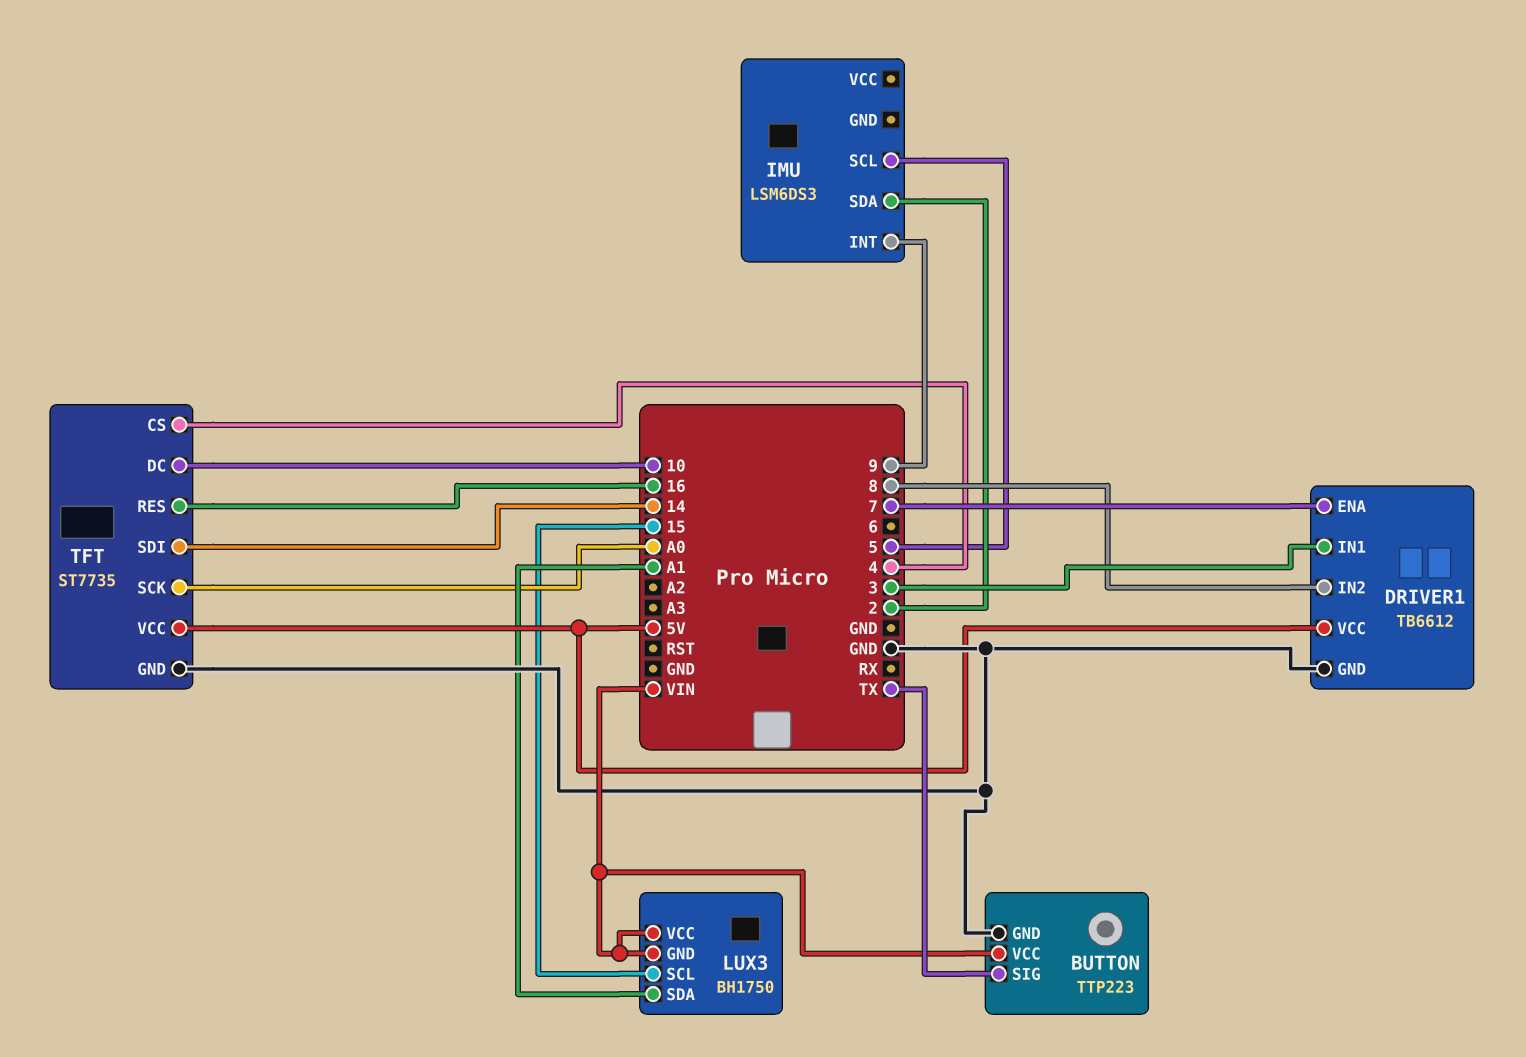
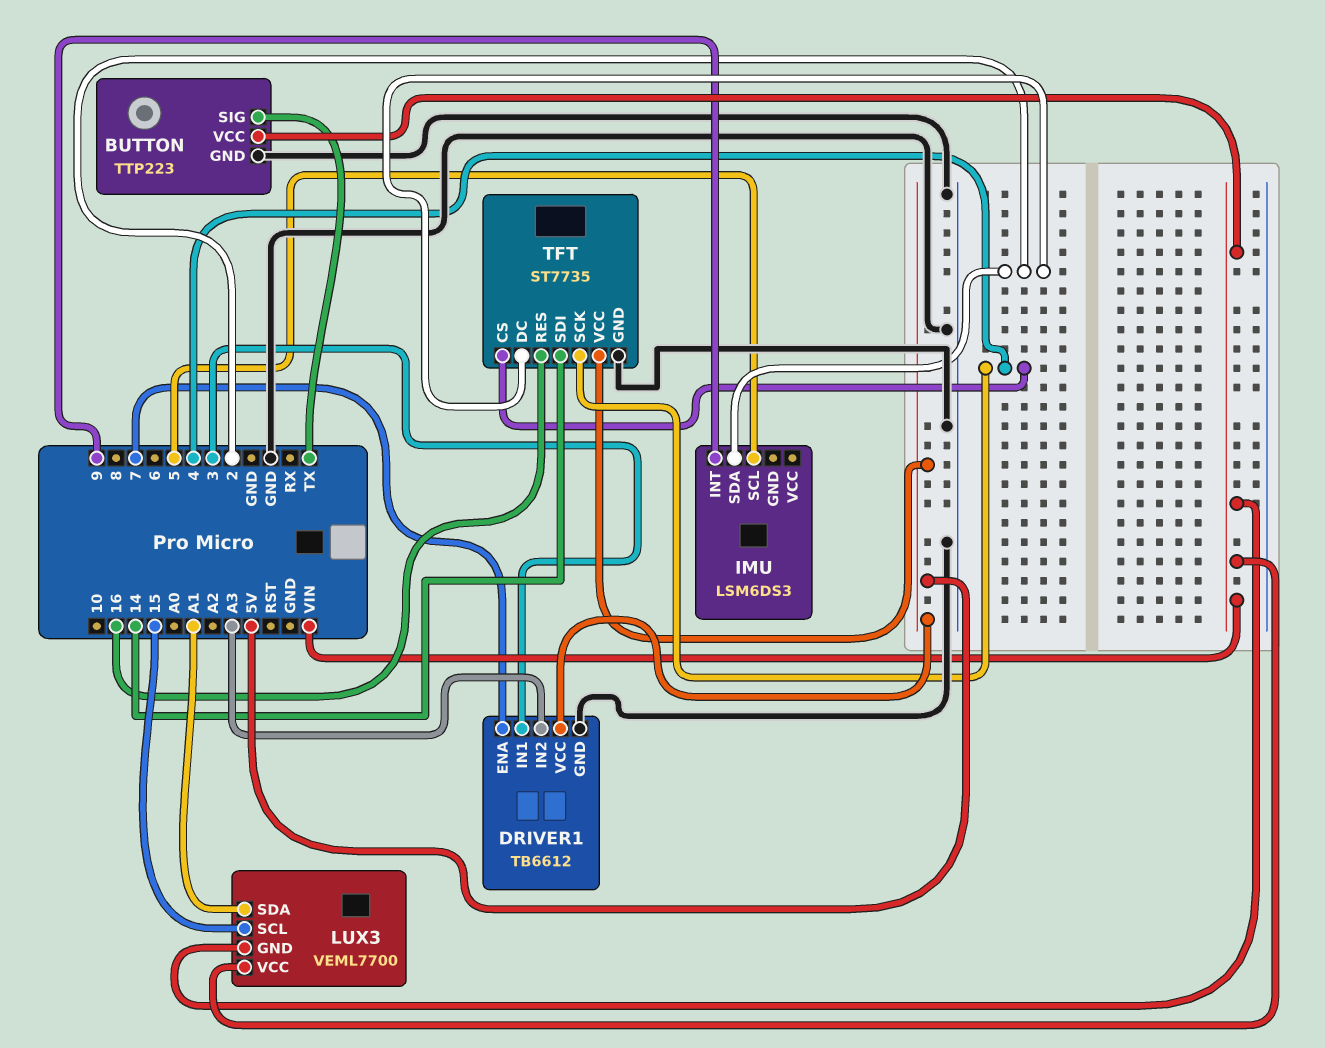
DRIVER1 pin IN2: 8 -> A3
LUX3: BH1750 -> VEML7700
TFT pin DC: 10 -> 2
TFT pin SCK: A0 -> 4

